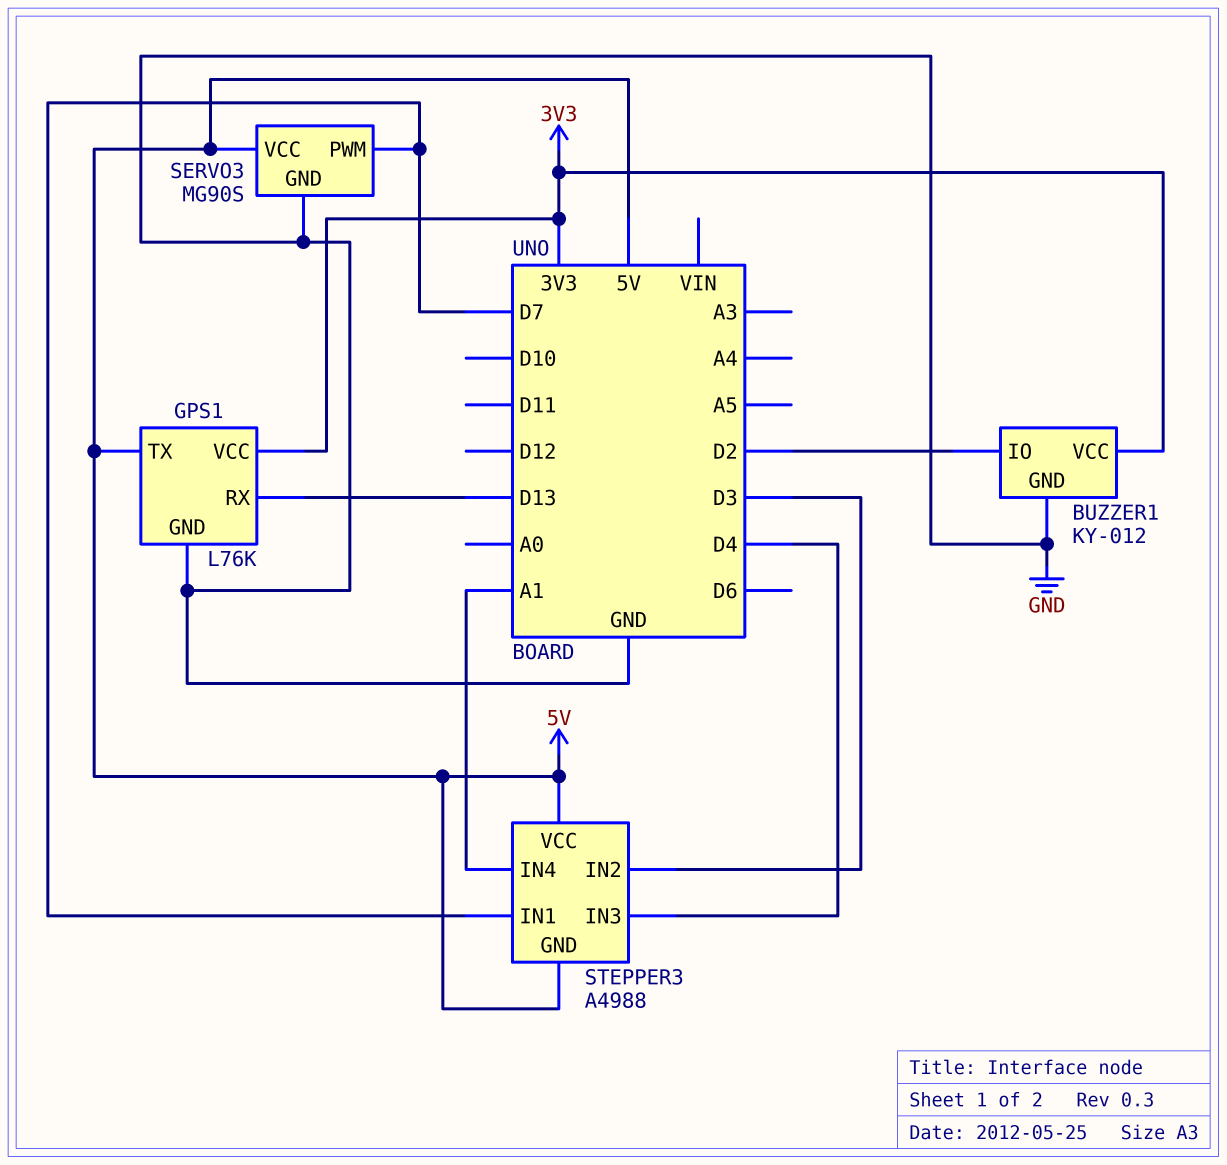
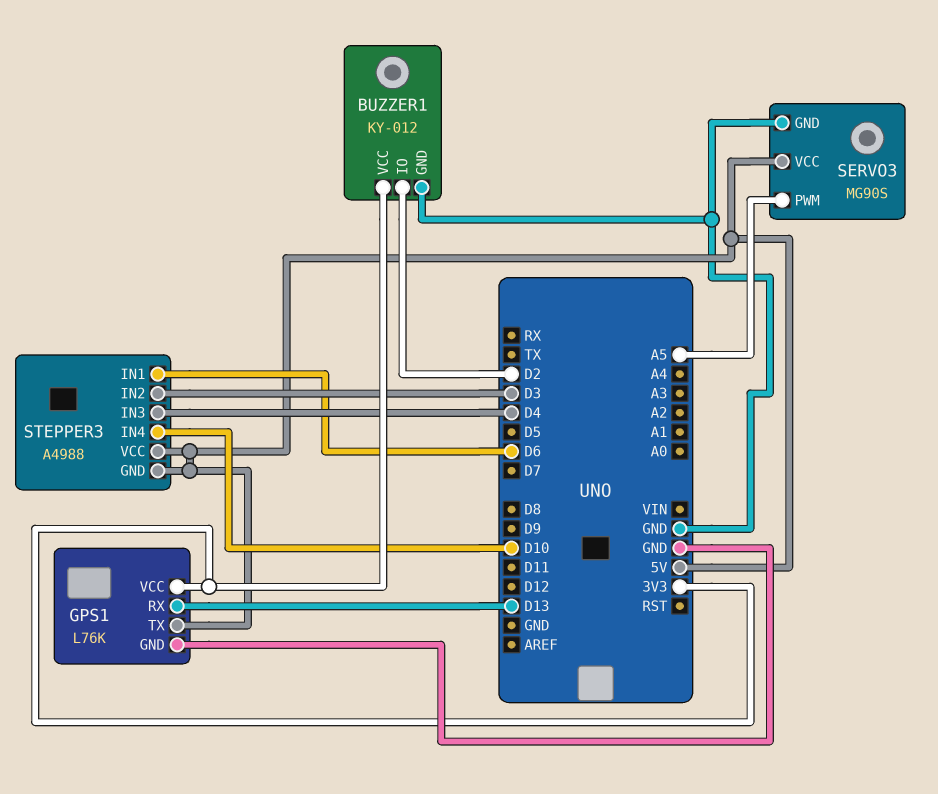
SERVO3 pin PWM: D7 -> A5
STEPPER3 pin IN1: D7 -> D6
STEPPER3 pin IN4: A1 -> D10

